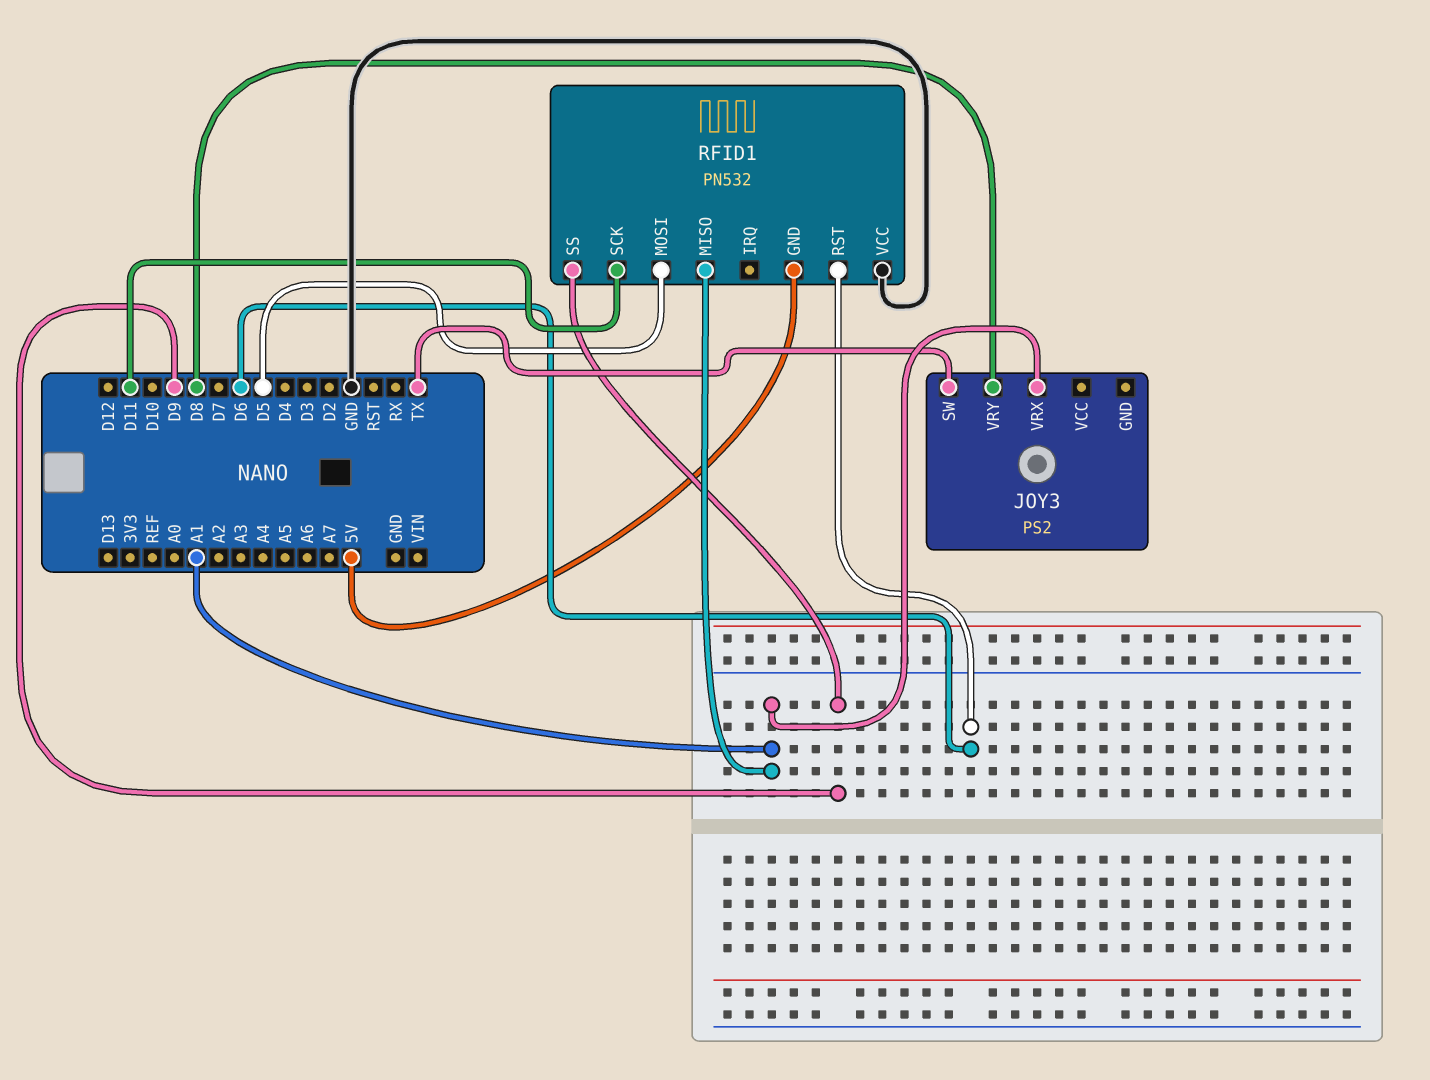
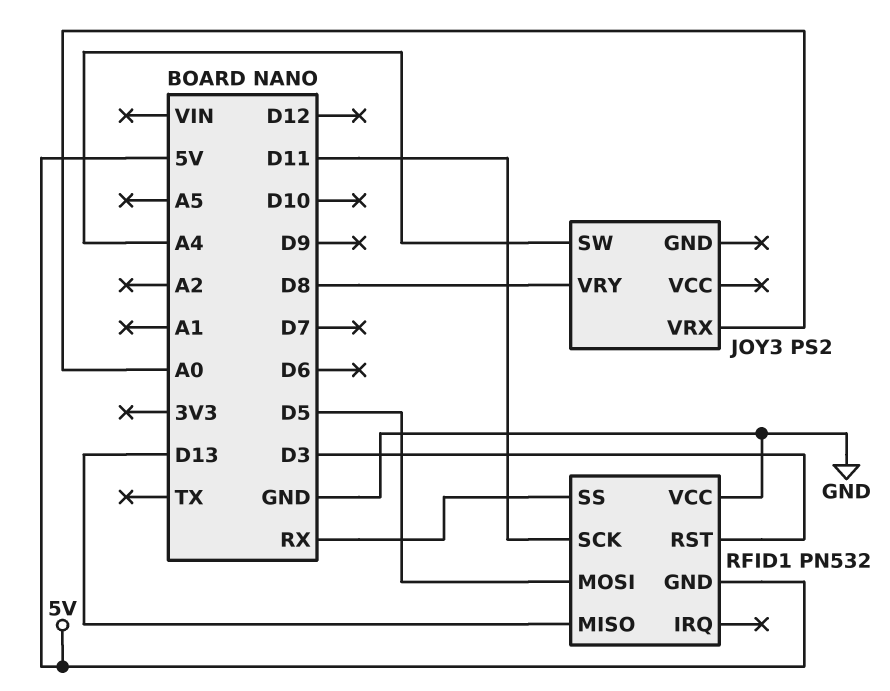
JOY3 pin SW: TX -> A4
JOY3 pin VRX: A1 -> A0
RFID1 pin MISO: A1 -> D13
RFID1 pin RST: D6 -> D3
RFID1 pin SS: D9 -> RX

